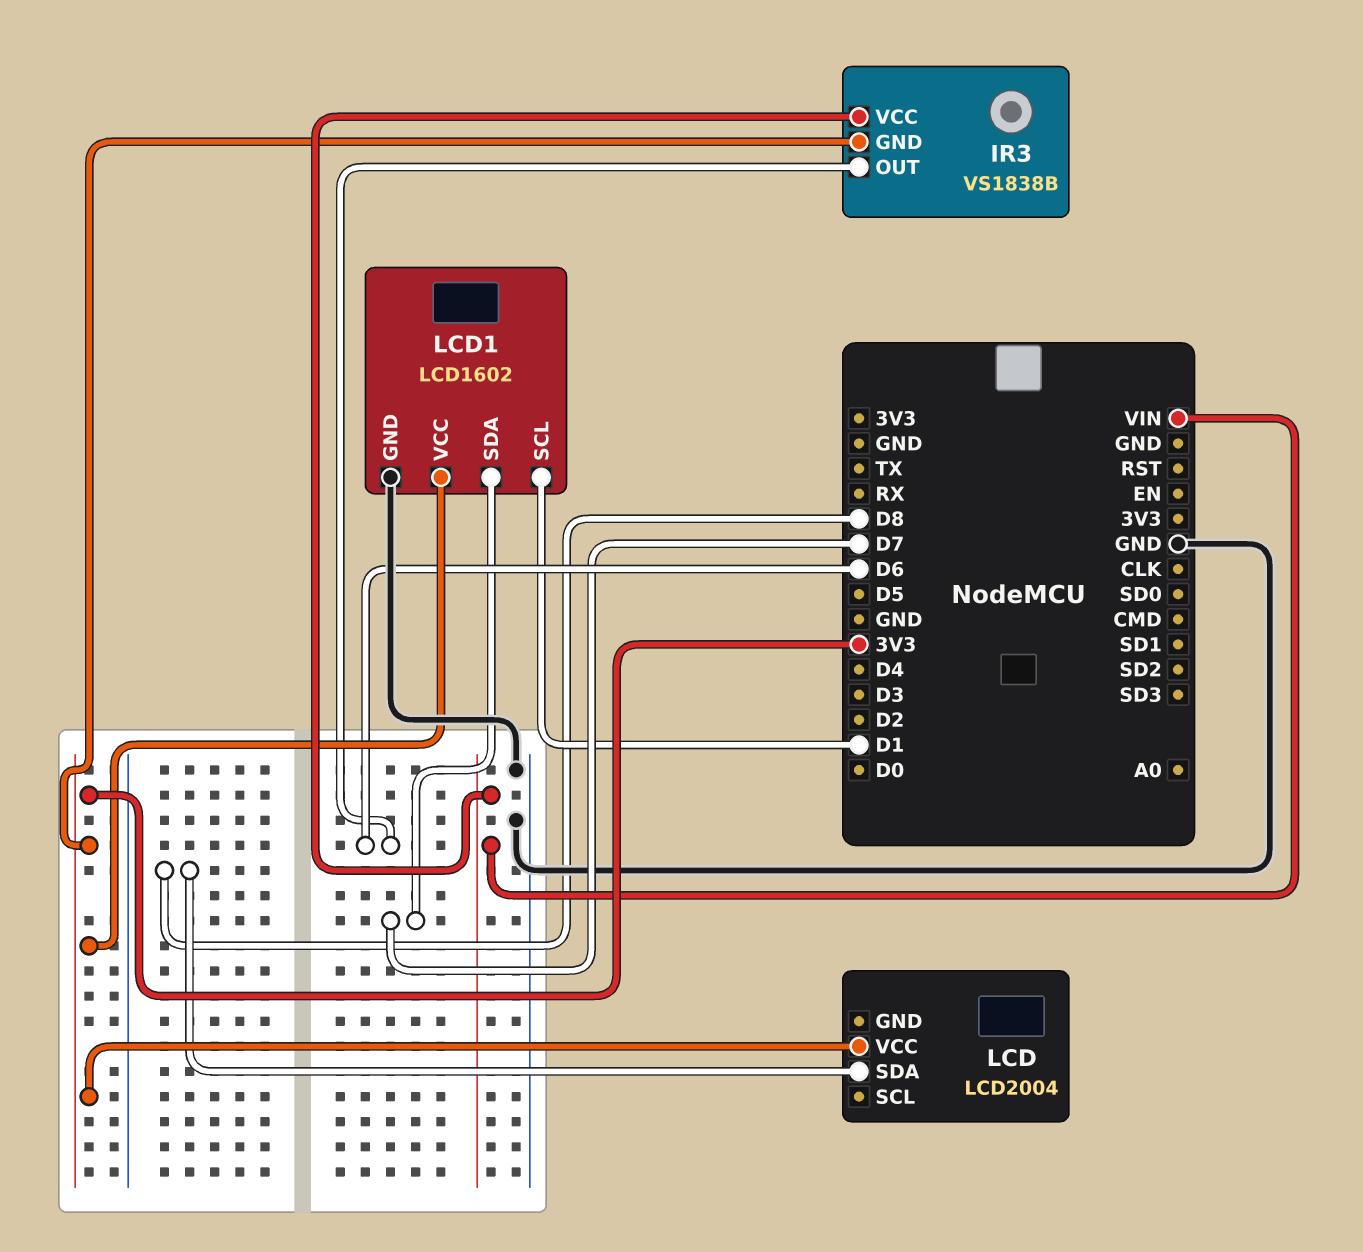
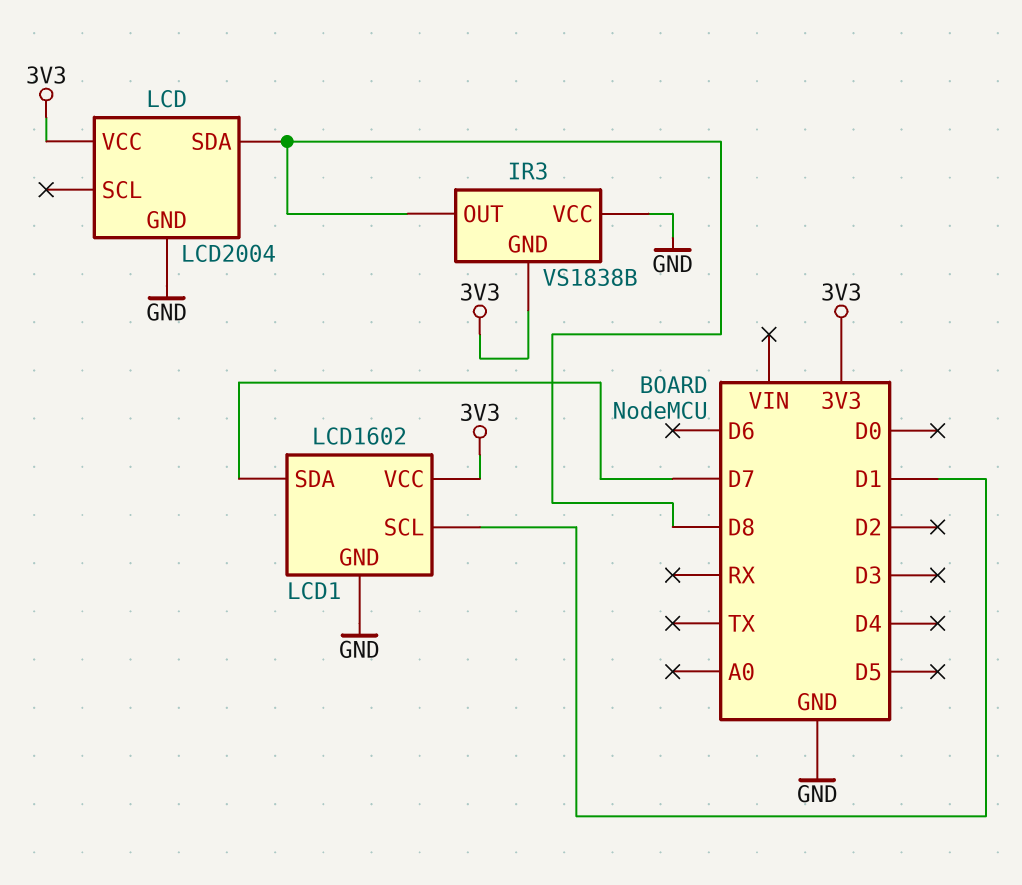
IR3 pin OUT: D6 -> D8
IR3 pin VCC: VIN -> GND
LCD pin GND: none -> GND

